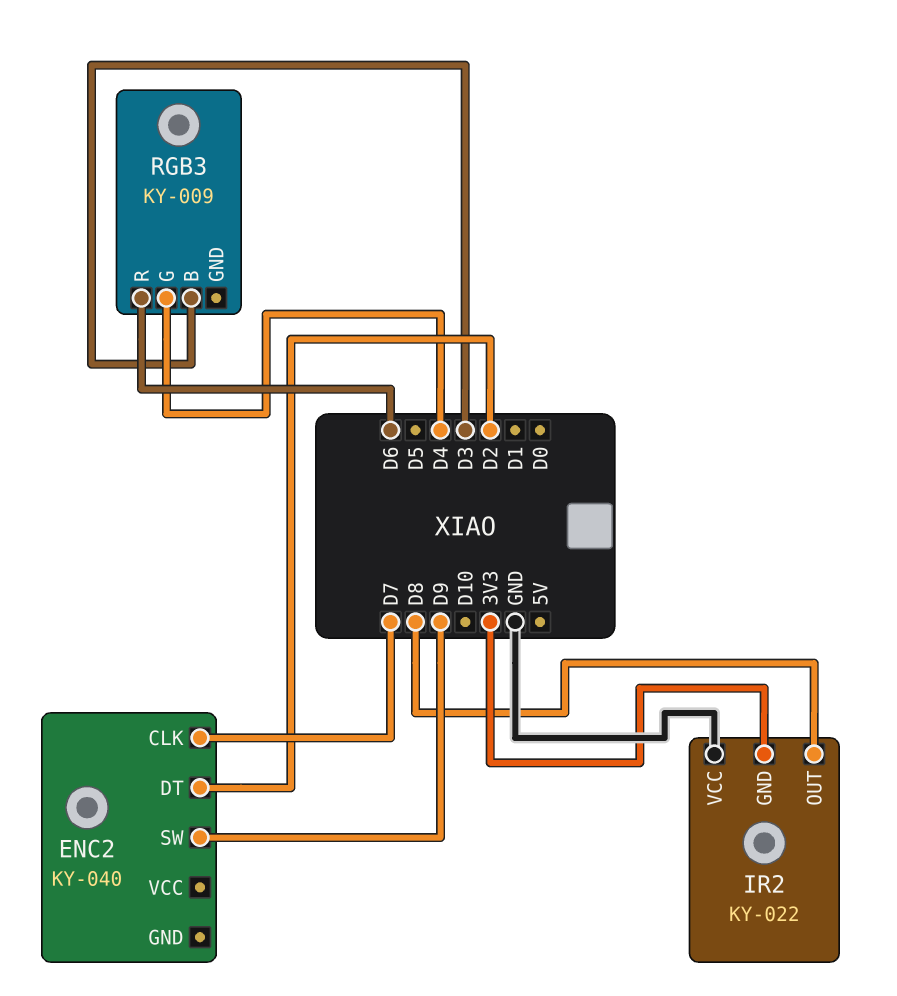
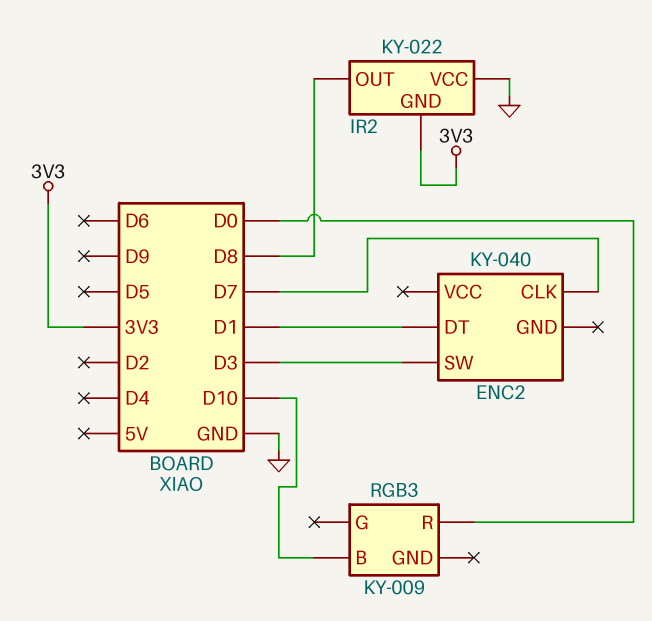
ENC2 pin DT: D2 -> D1
ENC2 pin SW: D9 -> D3
RGB3 pin B: D3 -> D10
RGB3 pin G: D4 -> none
RGB3 pin R: D6 -> D0

